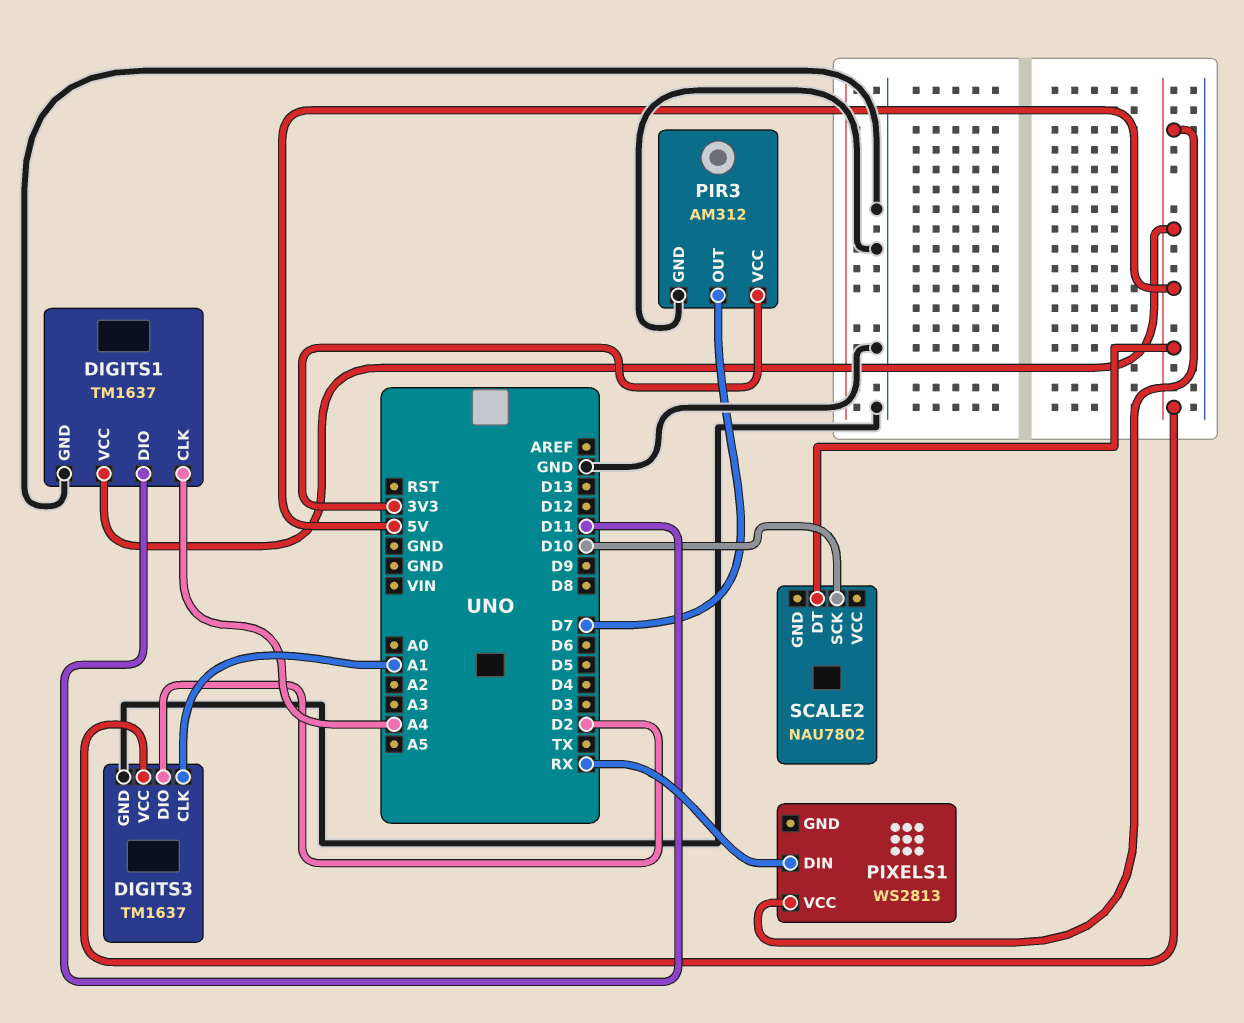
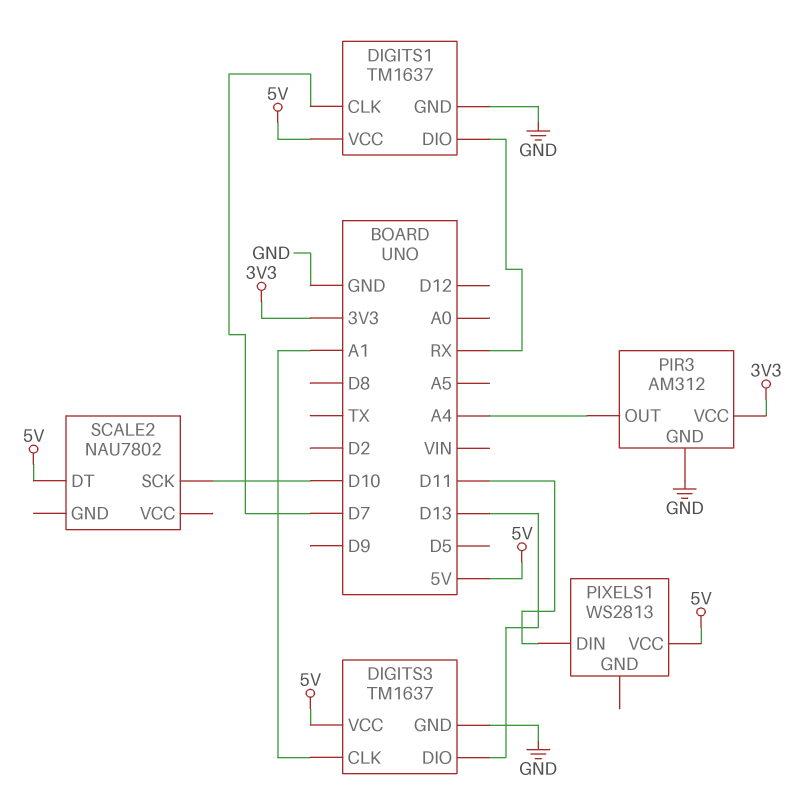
DIGITS1 pin CLK: A4 -> D7
DIGITS1 pin DIO: D11 -> RX
DIGITS3 pin DIO: D2 -> D13
PIR3 pin OUT: D7 -> A4
PIXELS1 pin DIN: RX -> D11

